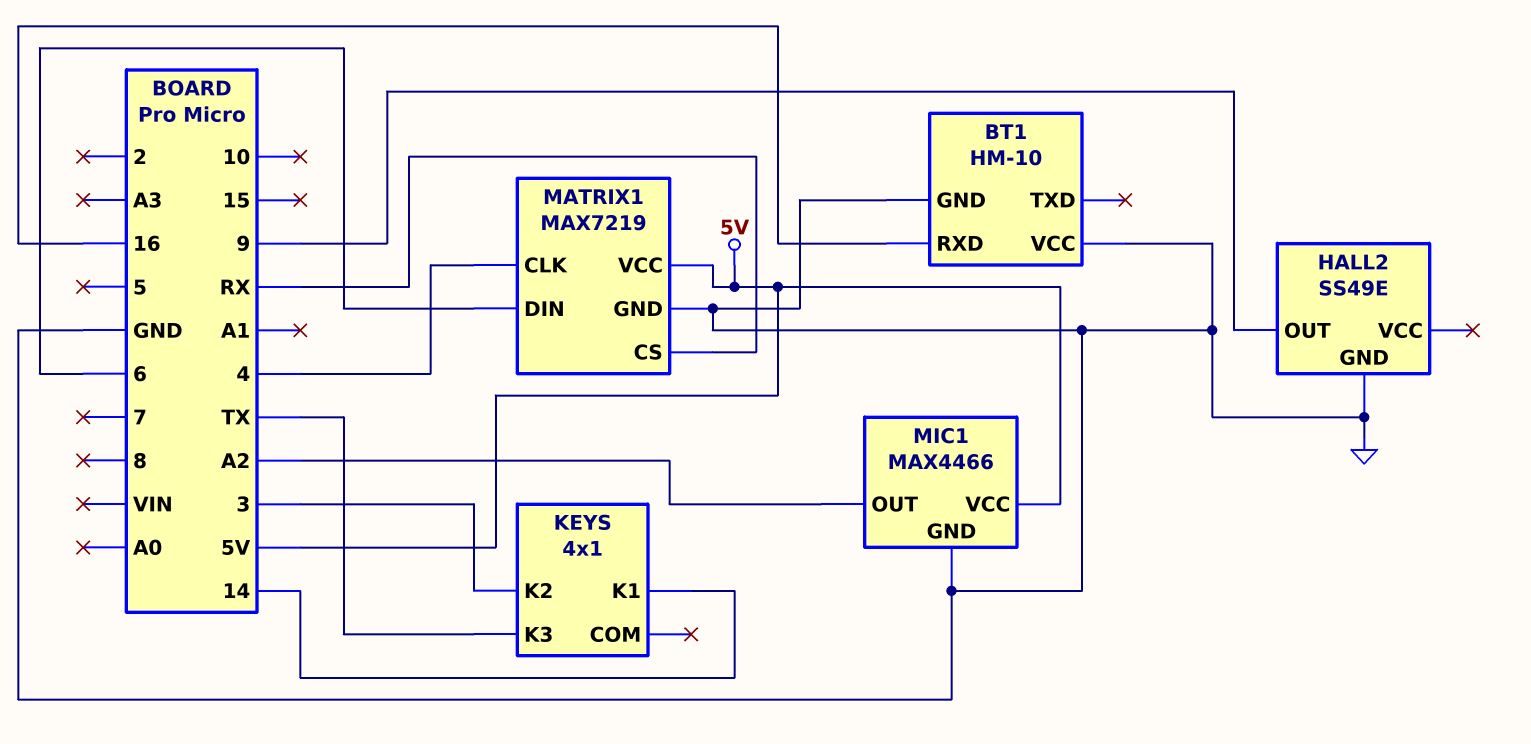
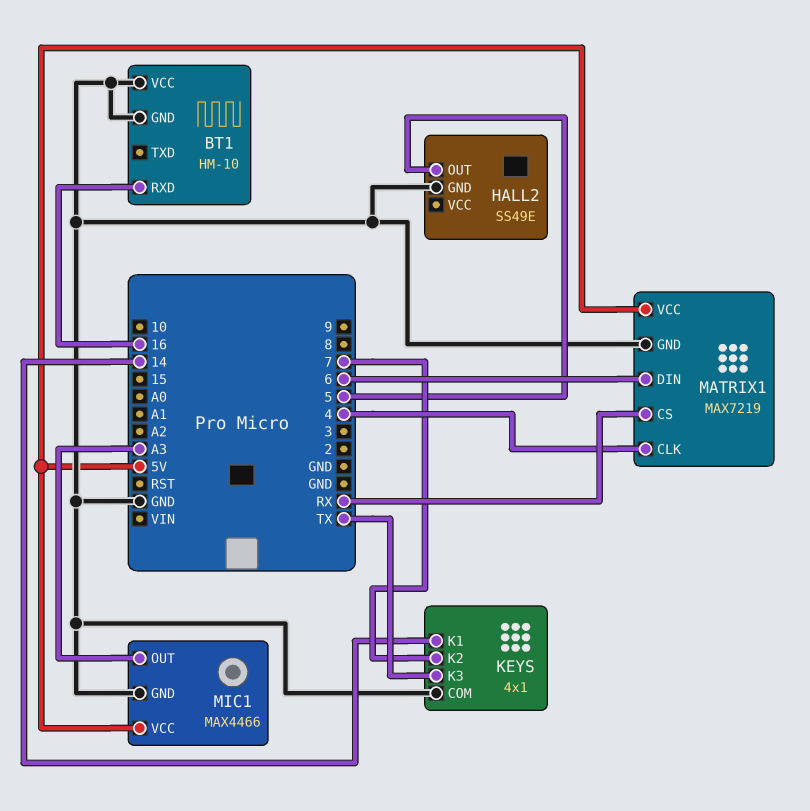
HALL2 pin OUT: 9 -> 5
KEYS pin COM: none -> GND
KEYS pin K2: 3 -> 7
MIC1 pin OUT: A2 -> A3

